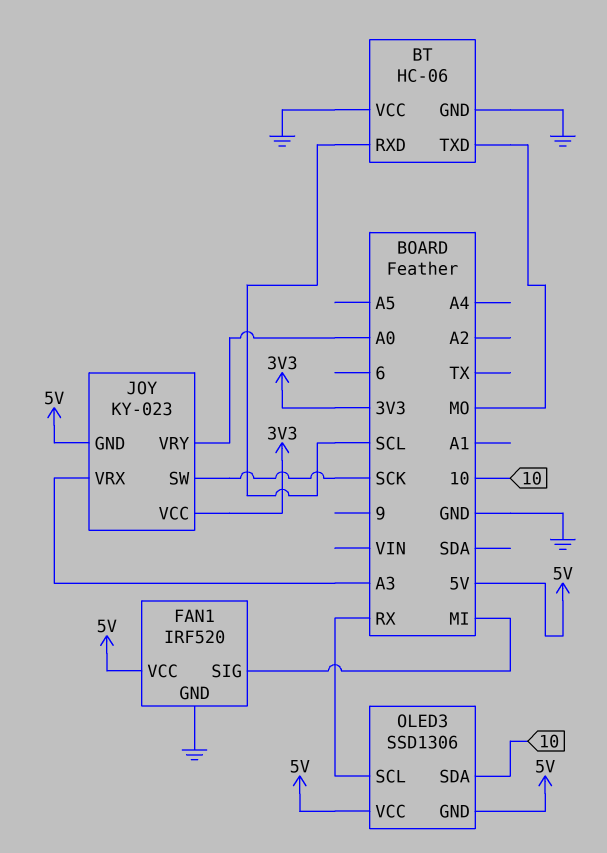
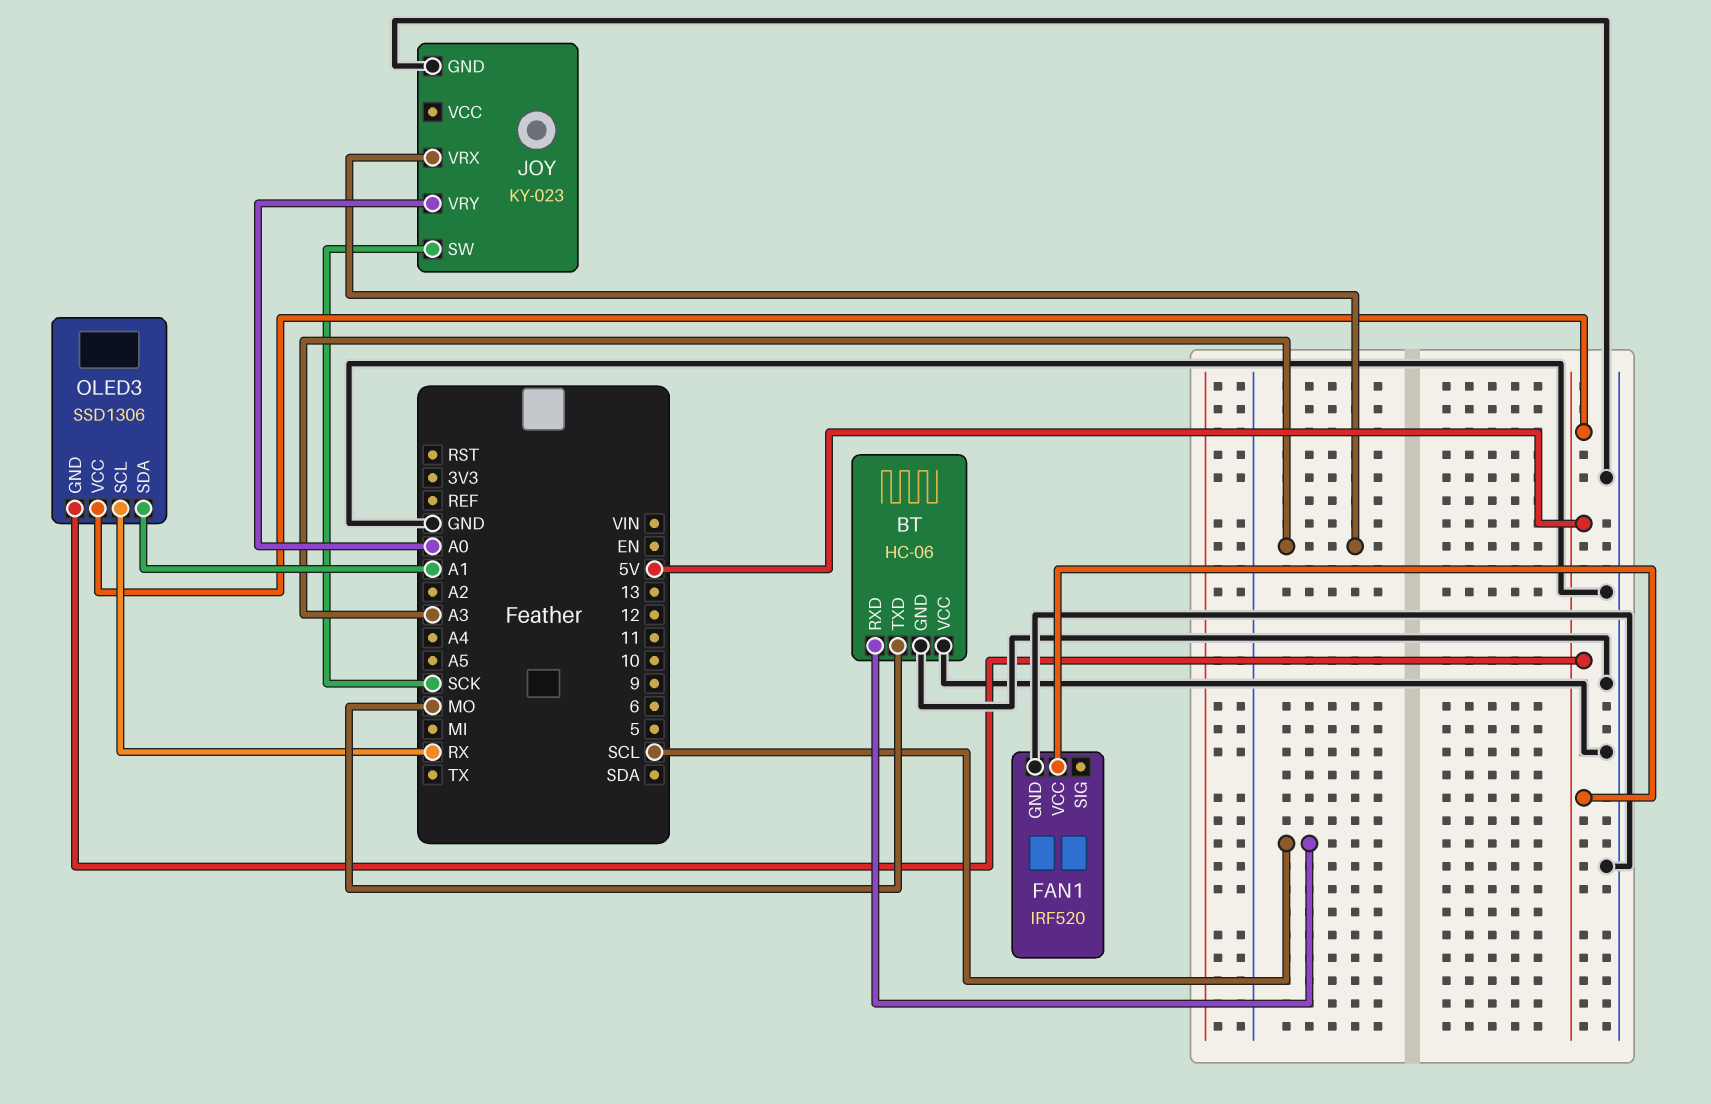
FAN1 pin SIG: MI -> none
JOY pin GND: 5V -> GND
JOY pin VCC: 3V3 -> none
OLED3 pin SDA: 10 -> A1

